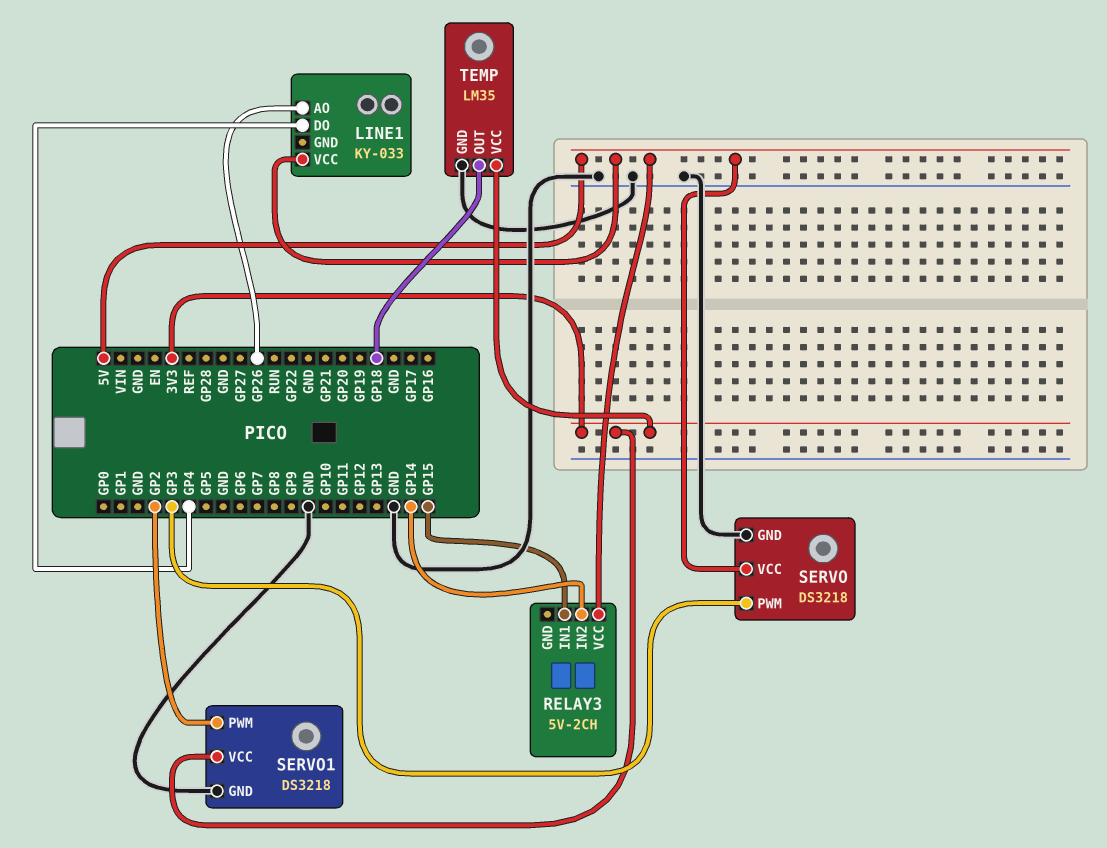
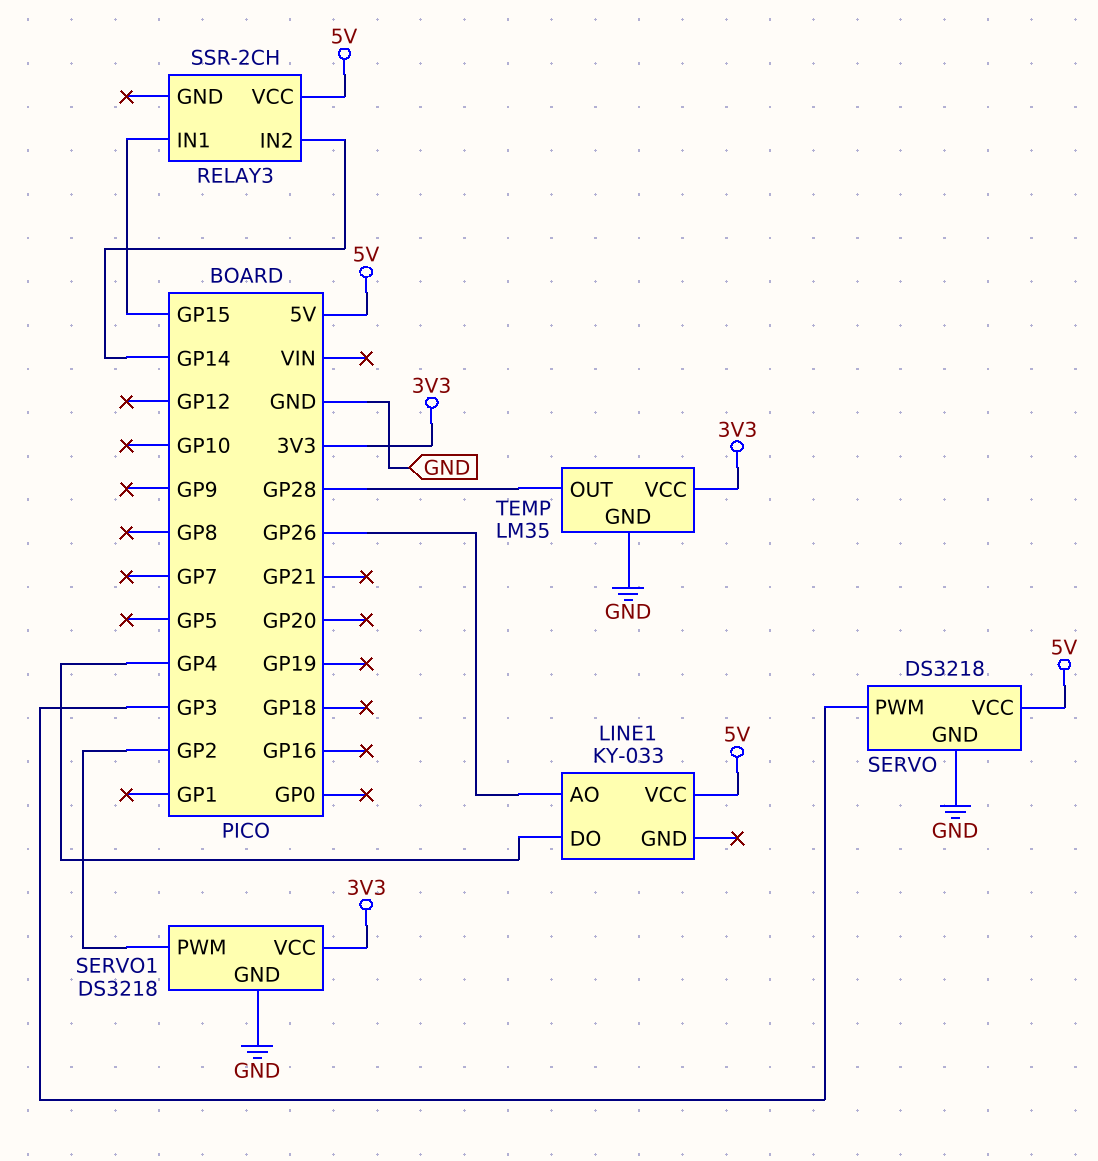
RELAY3: 5V-2CH -> SSR-2CH
TEMP pin OUT: GP18 -> GP28

